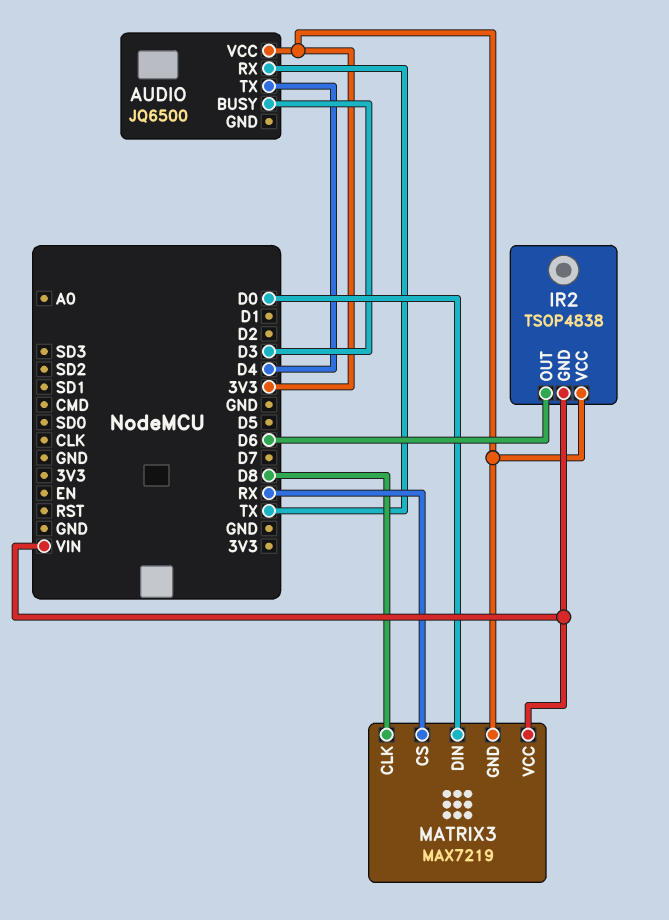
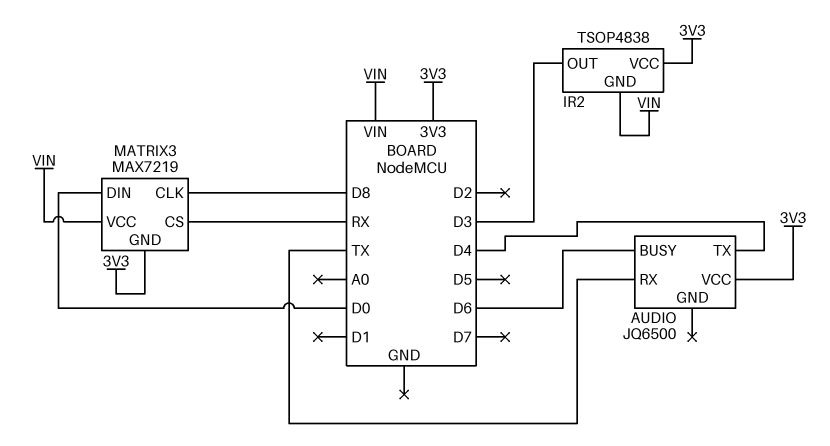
AUDIO pin BUSY: D3 -> D6
IR2 pin OUT: D6 -> D3

